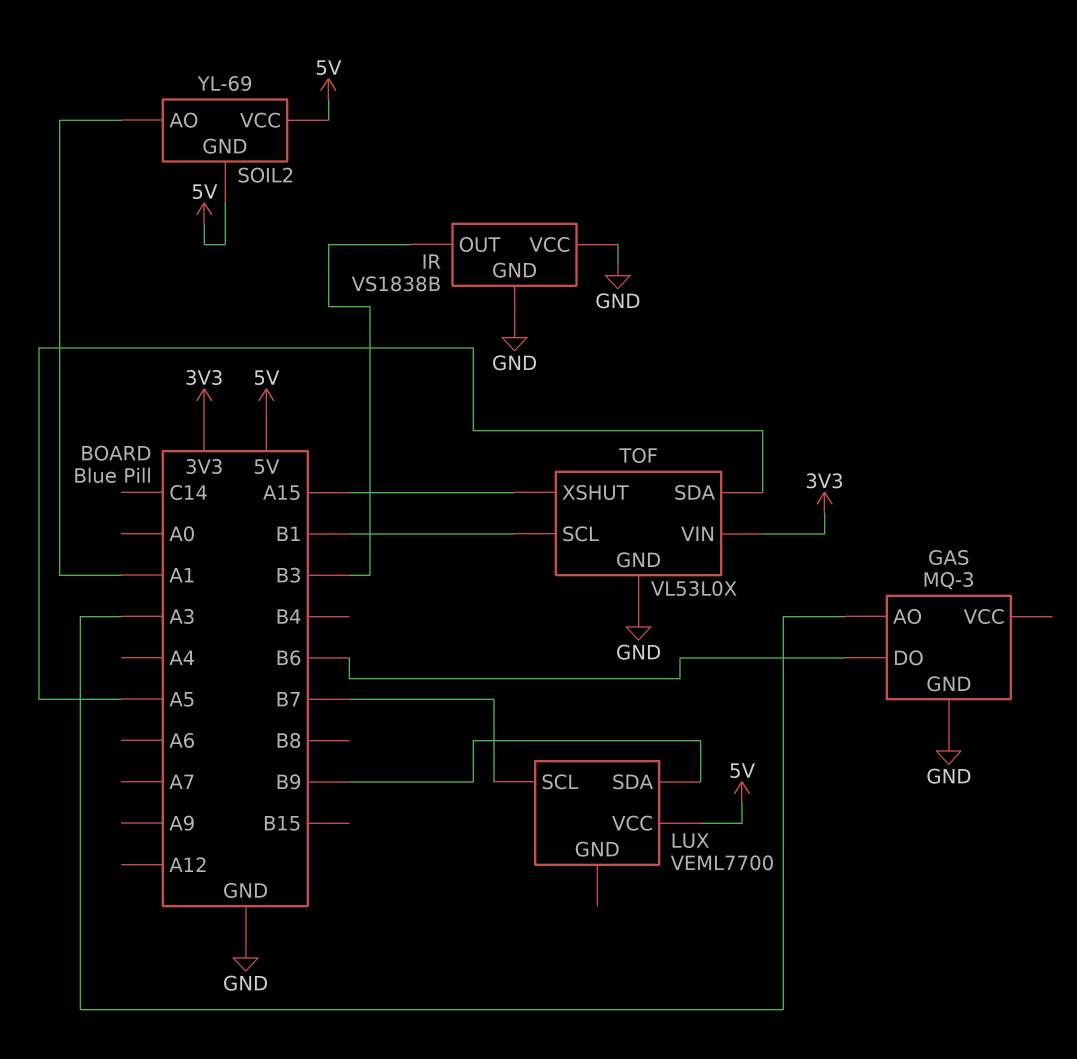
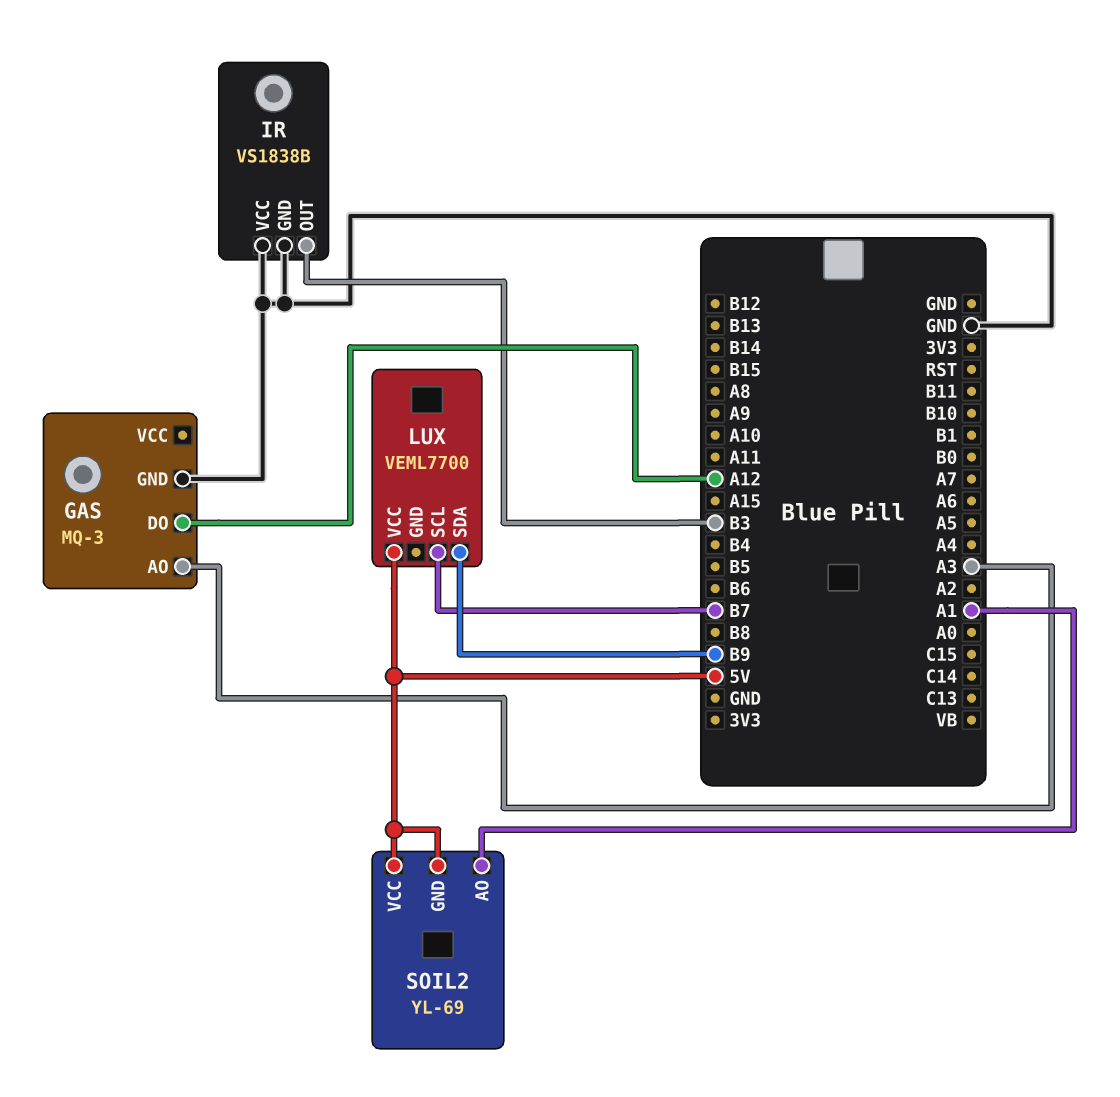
GAS pin DO: B6 -> A12
TOF: VL53L0X -> none
TOF pin GND: GND -> none
TOF pin SCL: B1 -> none
TOF pin SDA: A5 -> none
TOF pin VIN: 3V3 -> none
TOF pin XSHUT: A15 -> none

